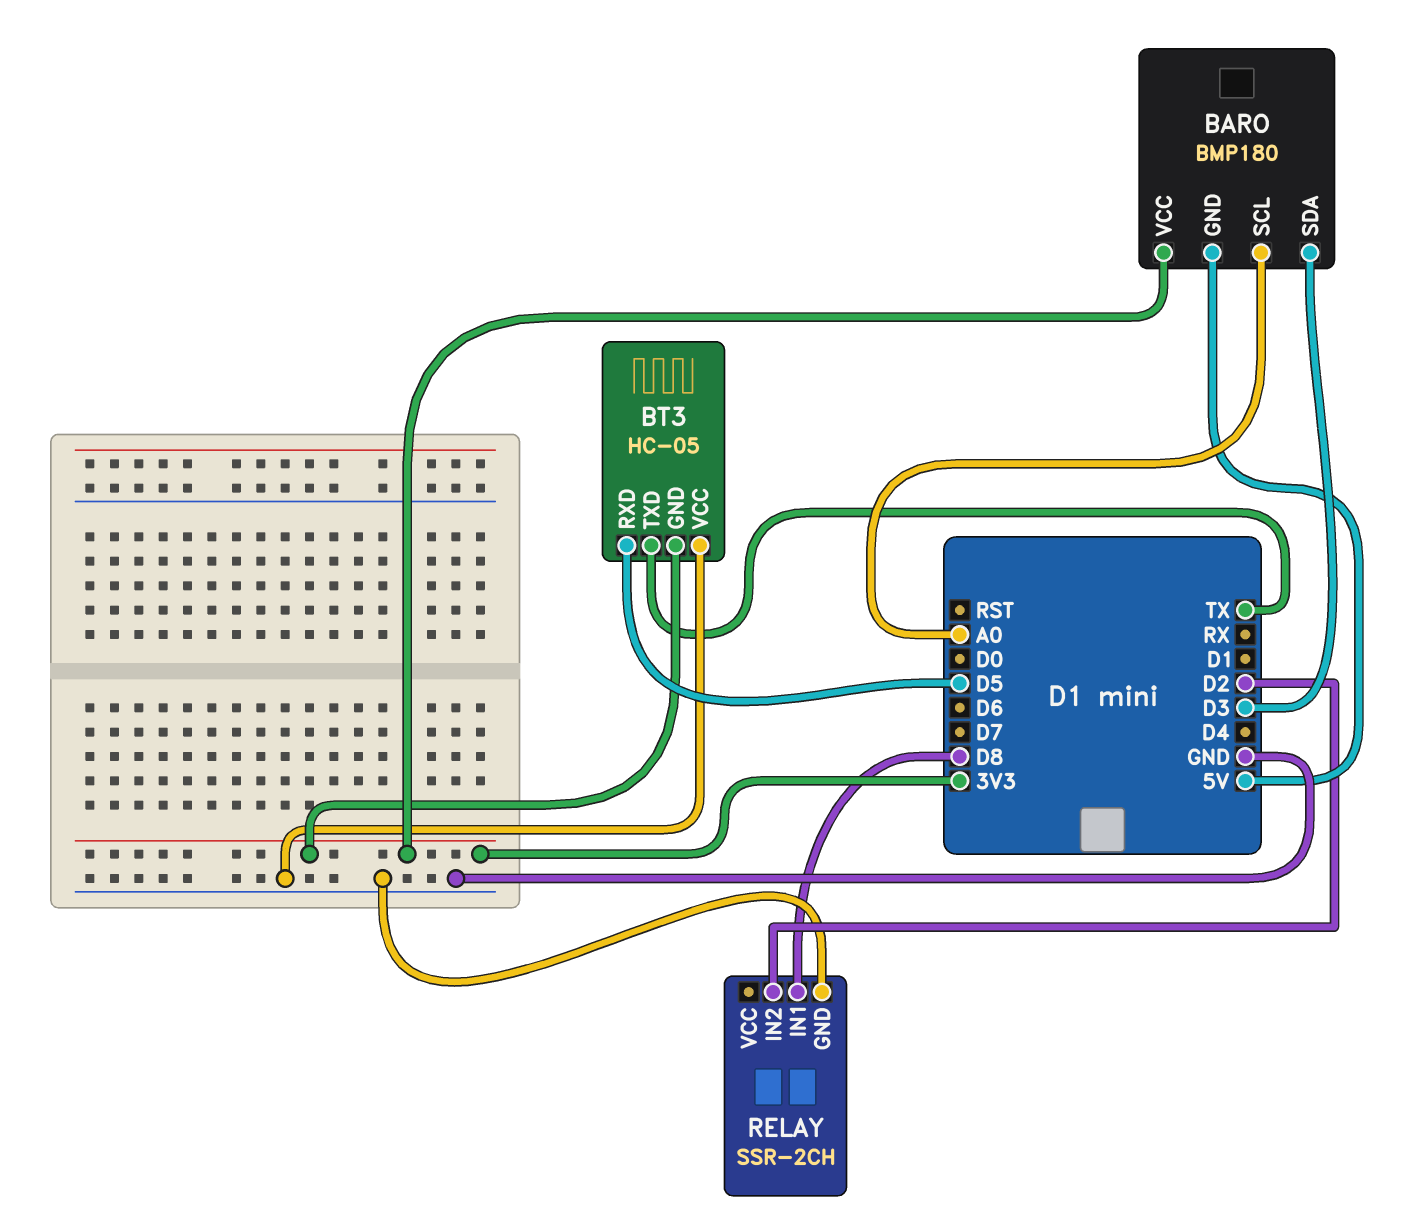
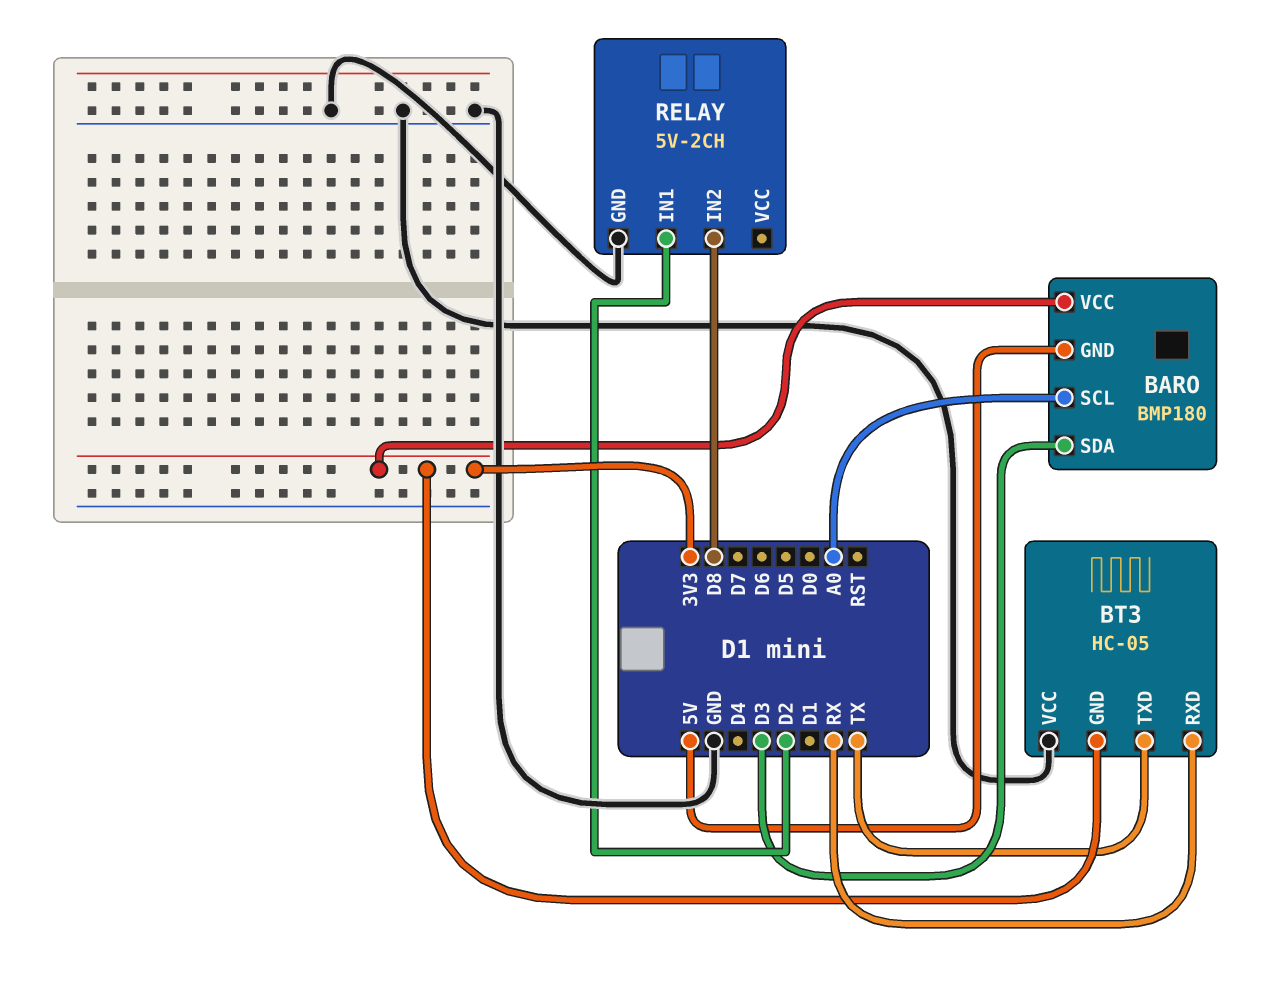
BT3 pin RXD: D5 -> RX
RELAY: SSR-2CH -> 5V-2CH
RELAY pin IN1: D8 -> D2
RELAY pin IN2: D2 -> D8

